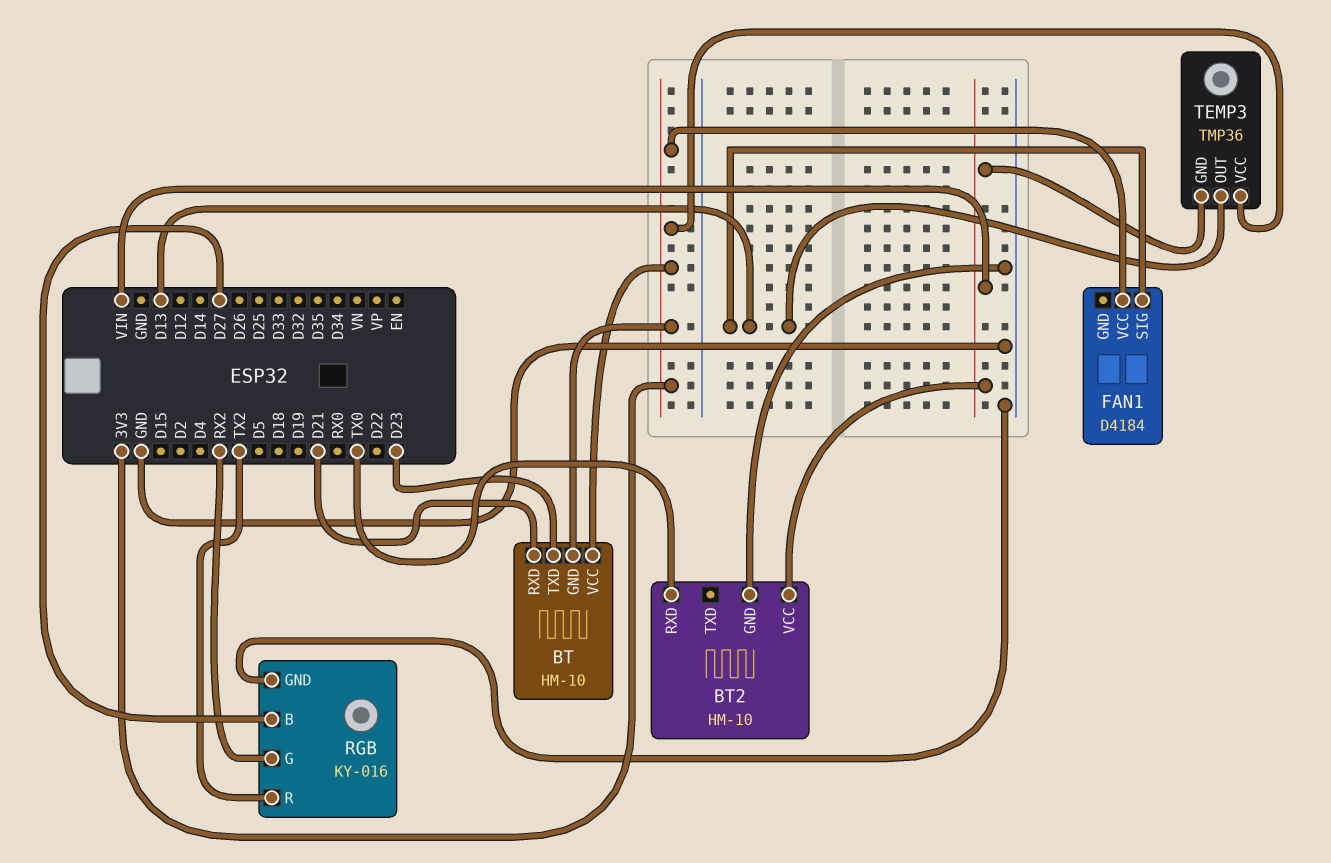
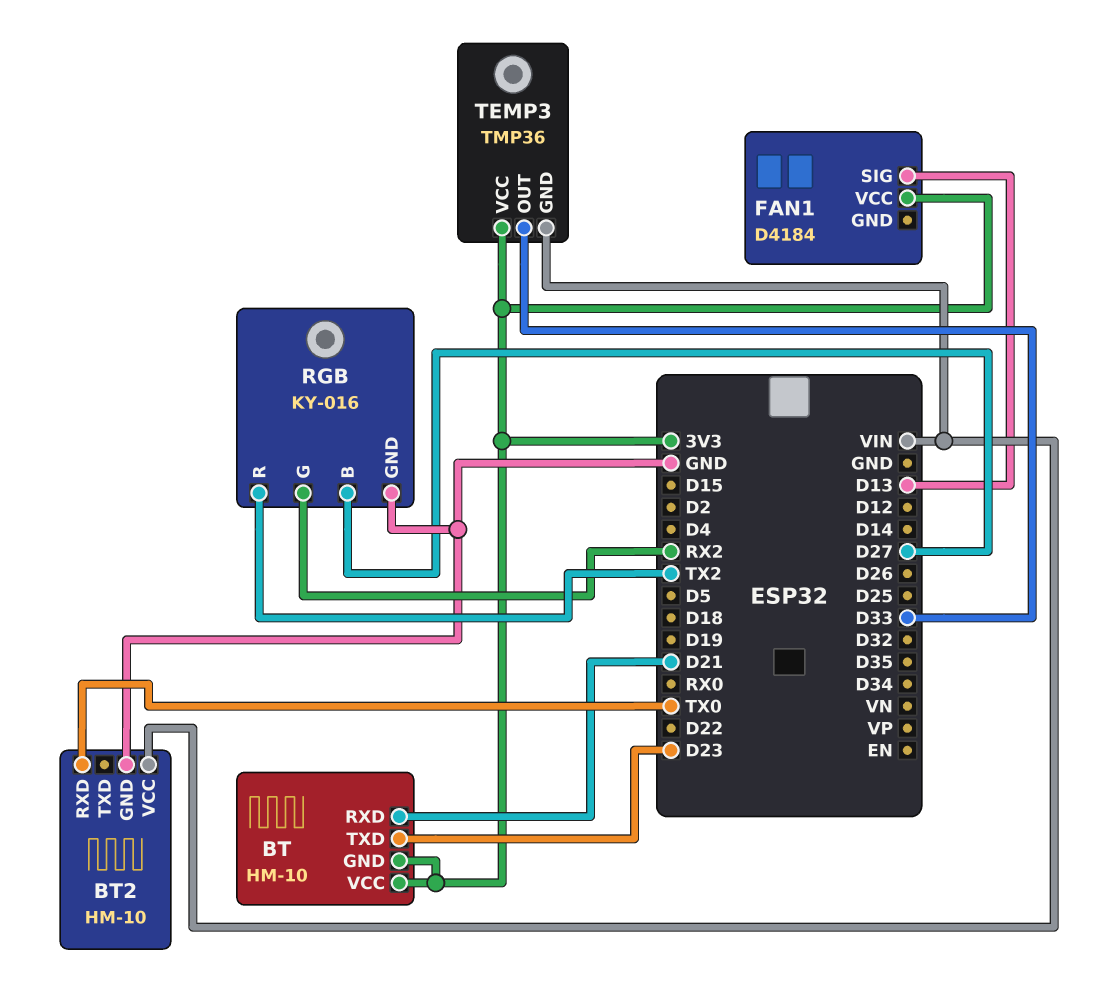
TEMP3 pin OUT: D13 -> D33

